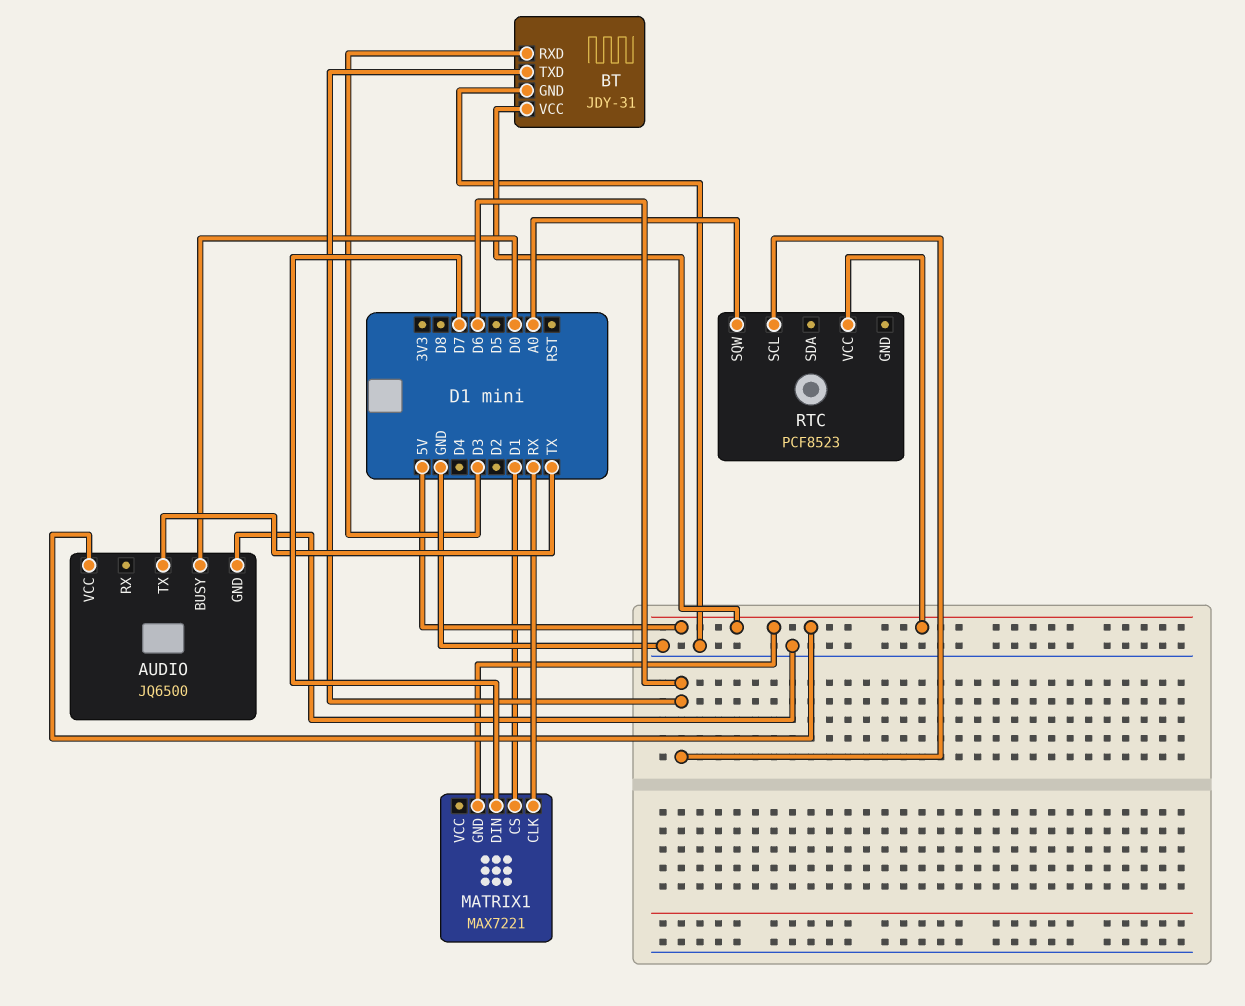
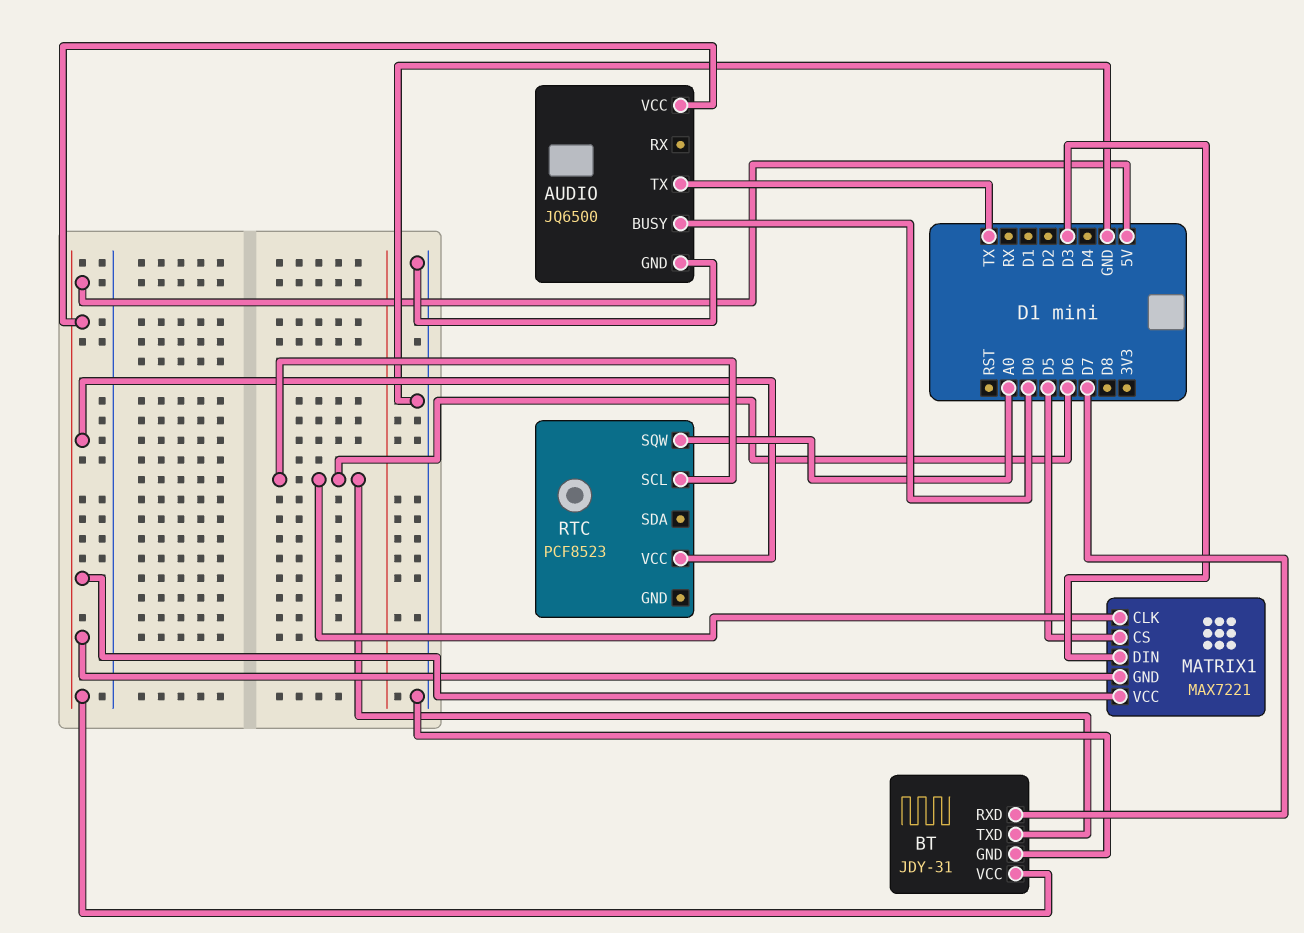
BT pin RXD: D3 -> D7
MATRIX1 pin CLK: RX -> D6
MATRIX1 pin CS: D1 -> D5
MATRIX1 pin DIN: D7 -> D3
MATRIX1 pin VCC: none -> 5V

